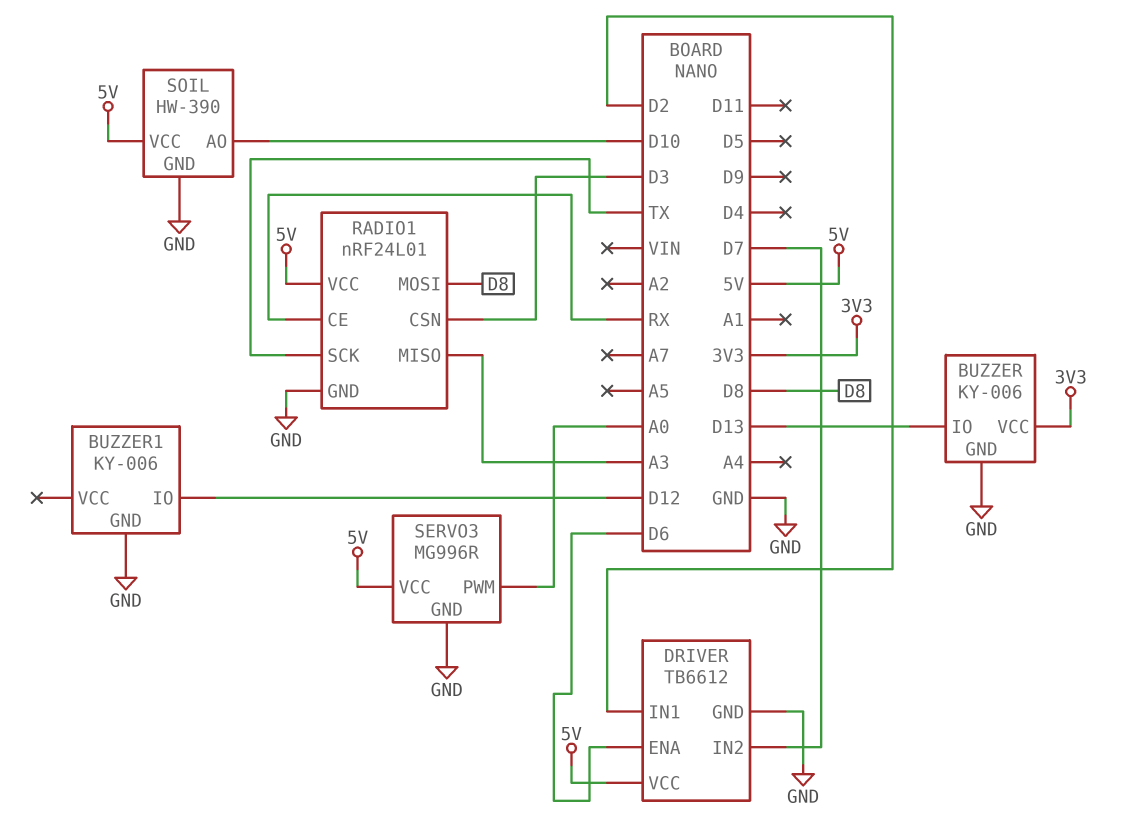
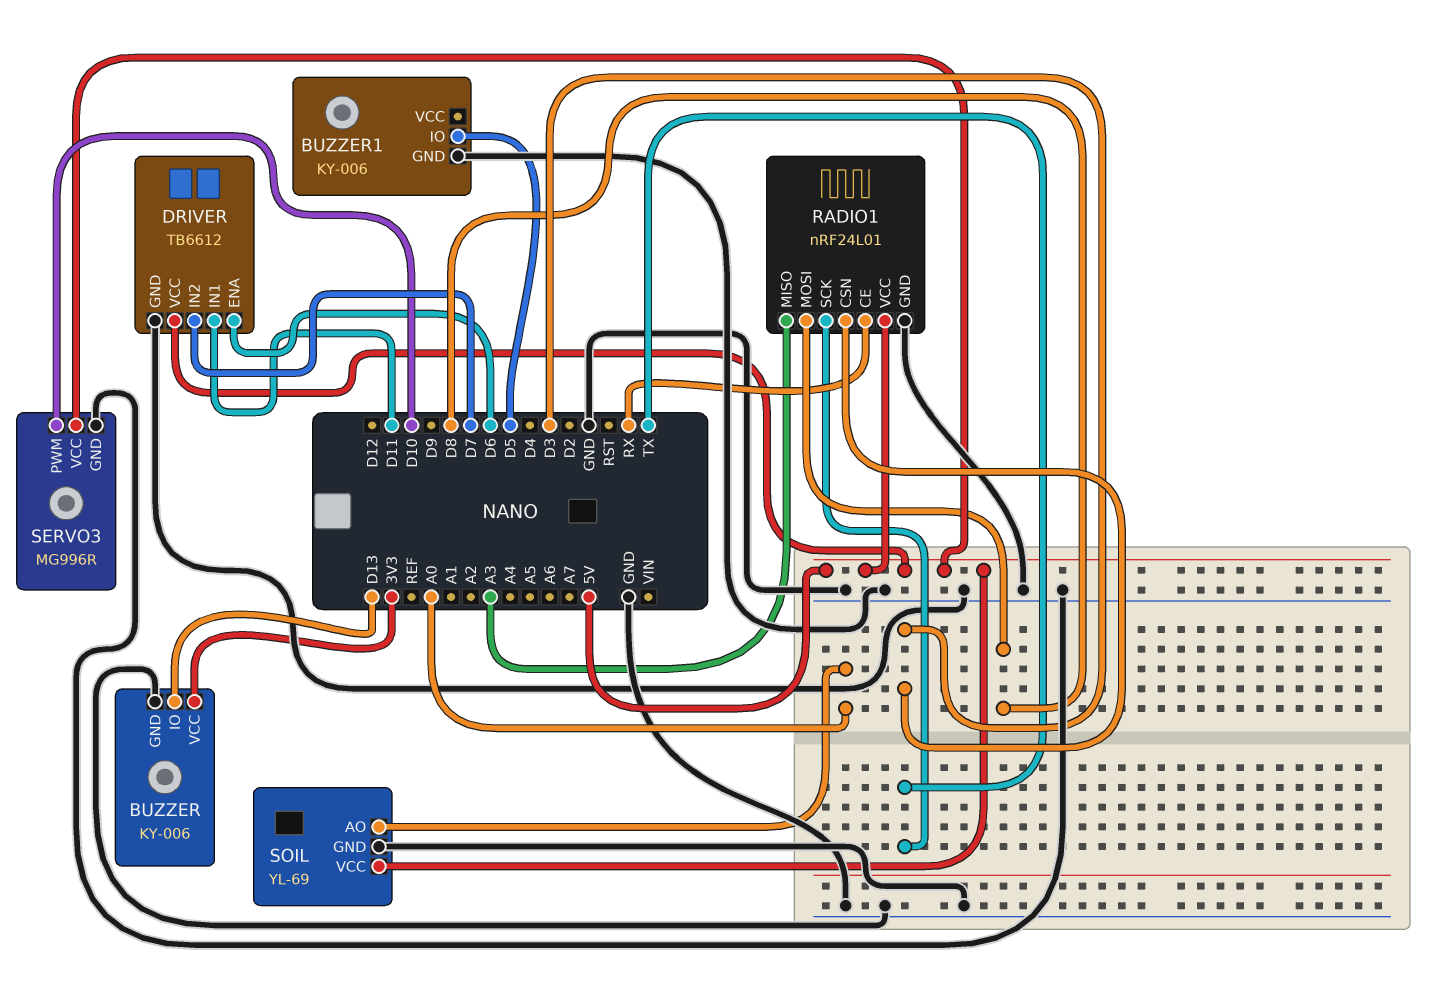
BUZZER1 pin IO: D12 -> D5
DRIVER pin IN1: D2 -> D11
SERVO3 pin PWM: A0 -> D10
SOIL: HW-390 -> YL-69
SOIL pin AO: D10 -> A0

